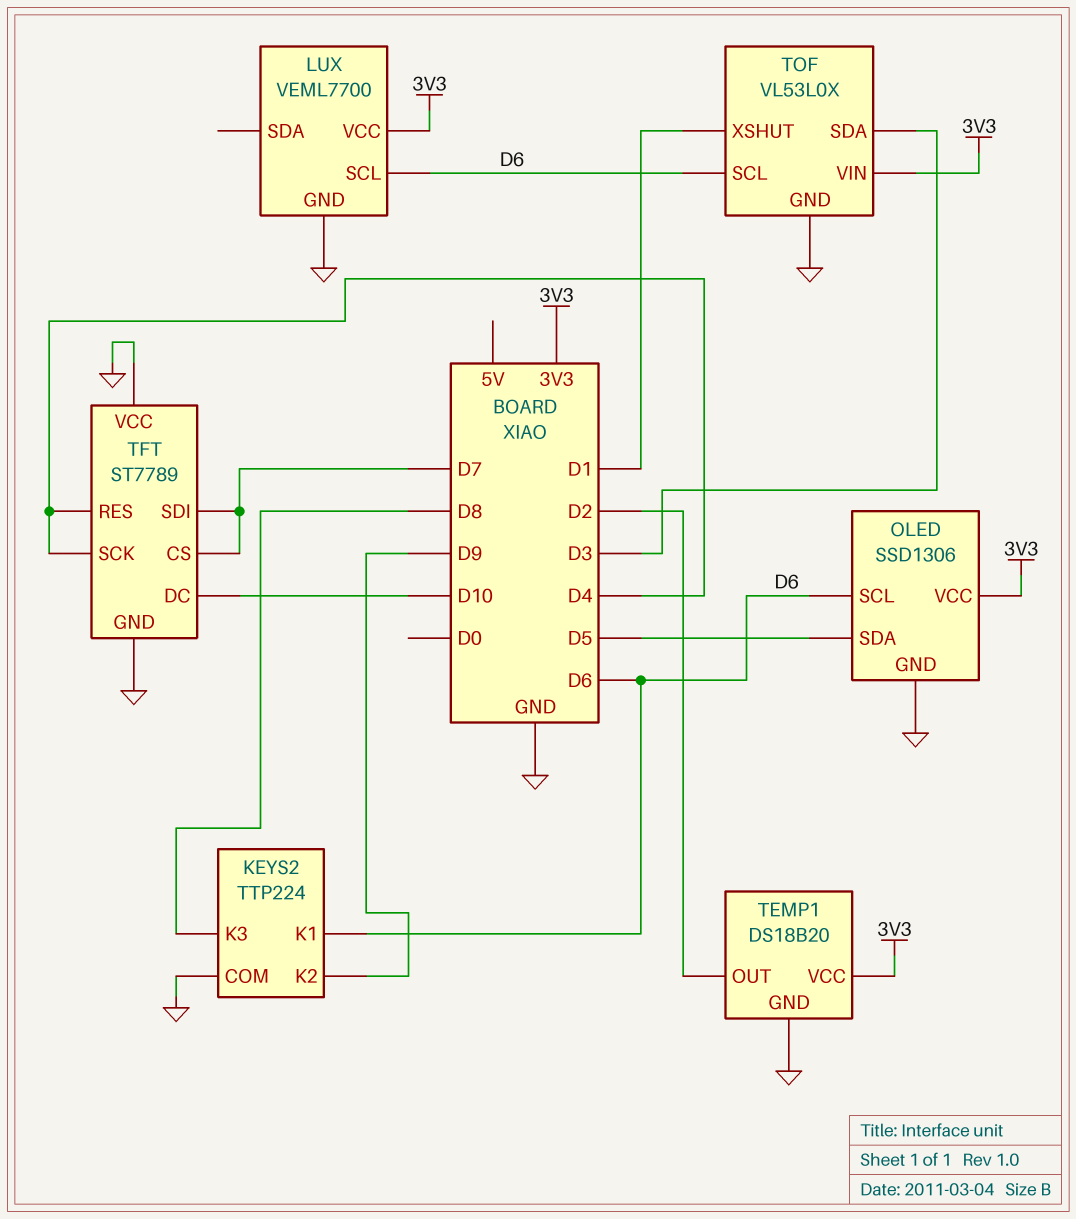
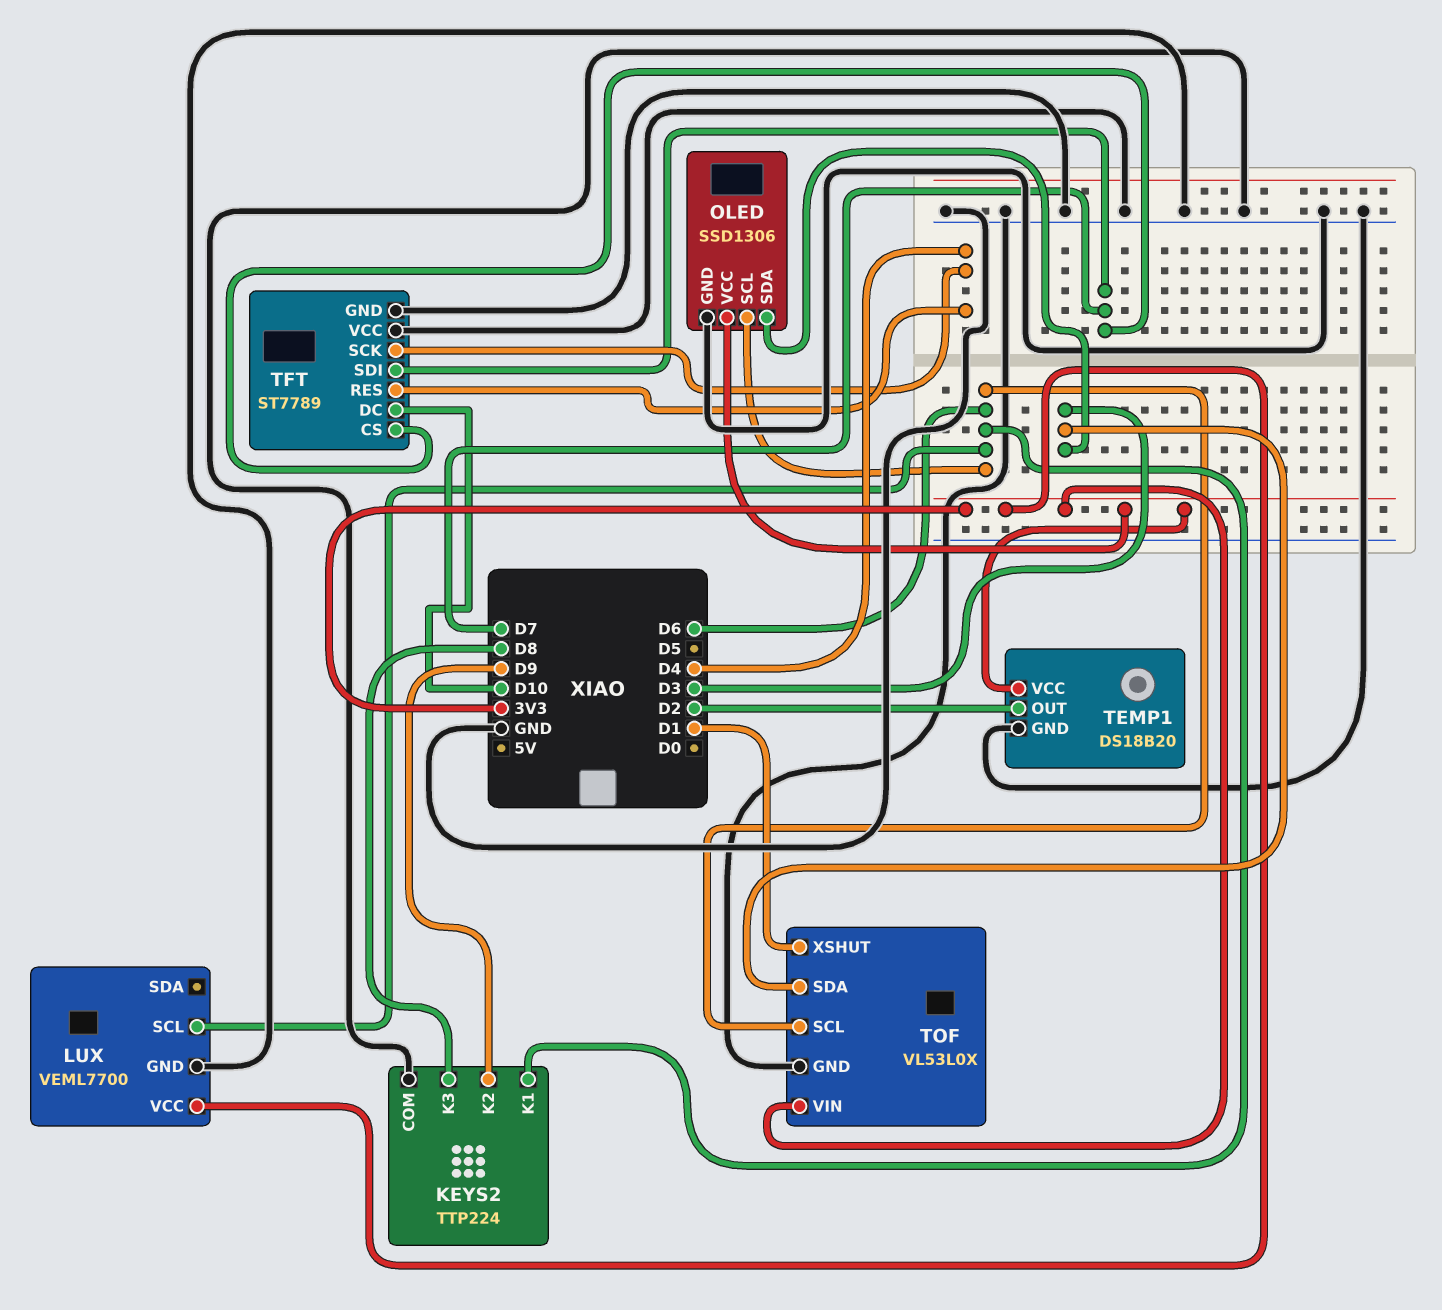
OLED pin SDA: D5 -> D3

